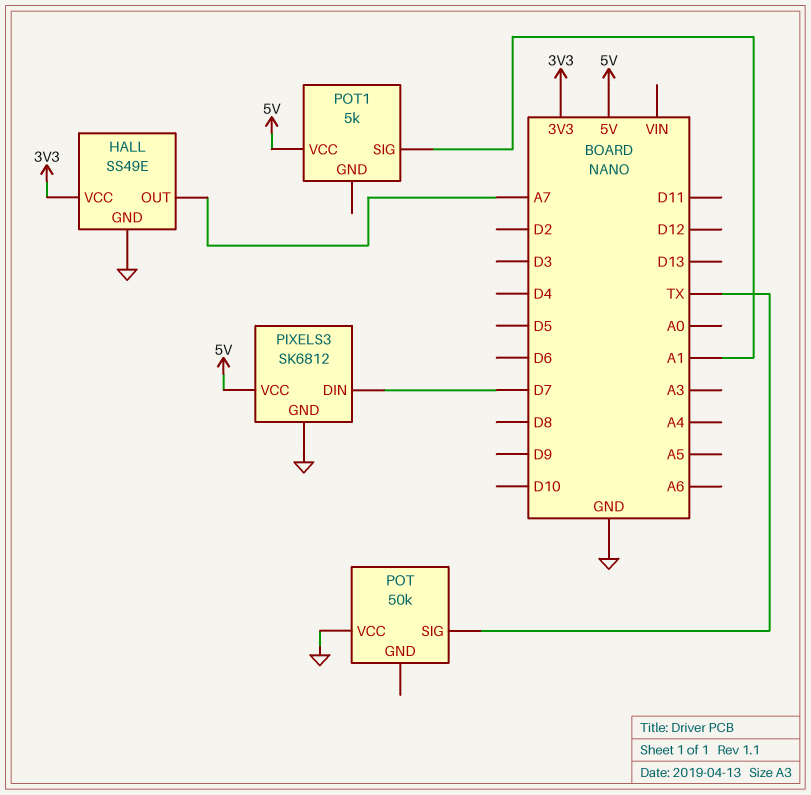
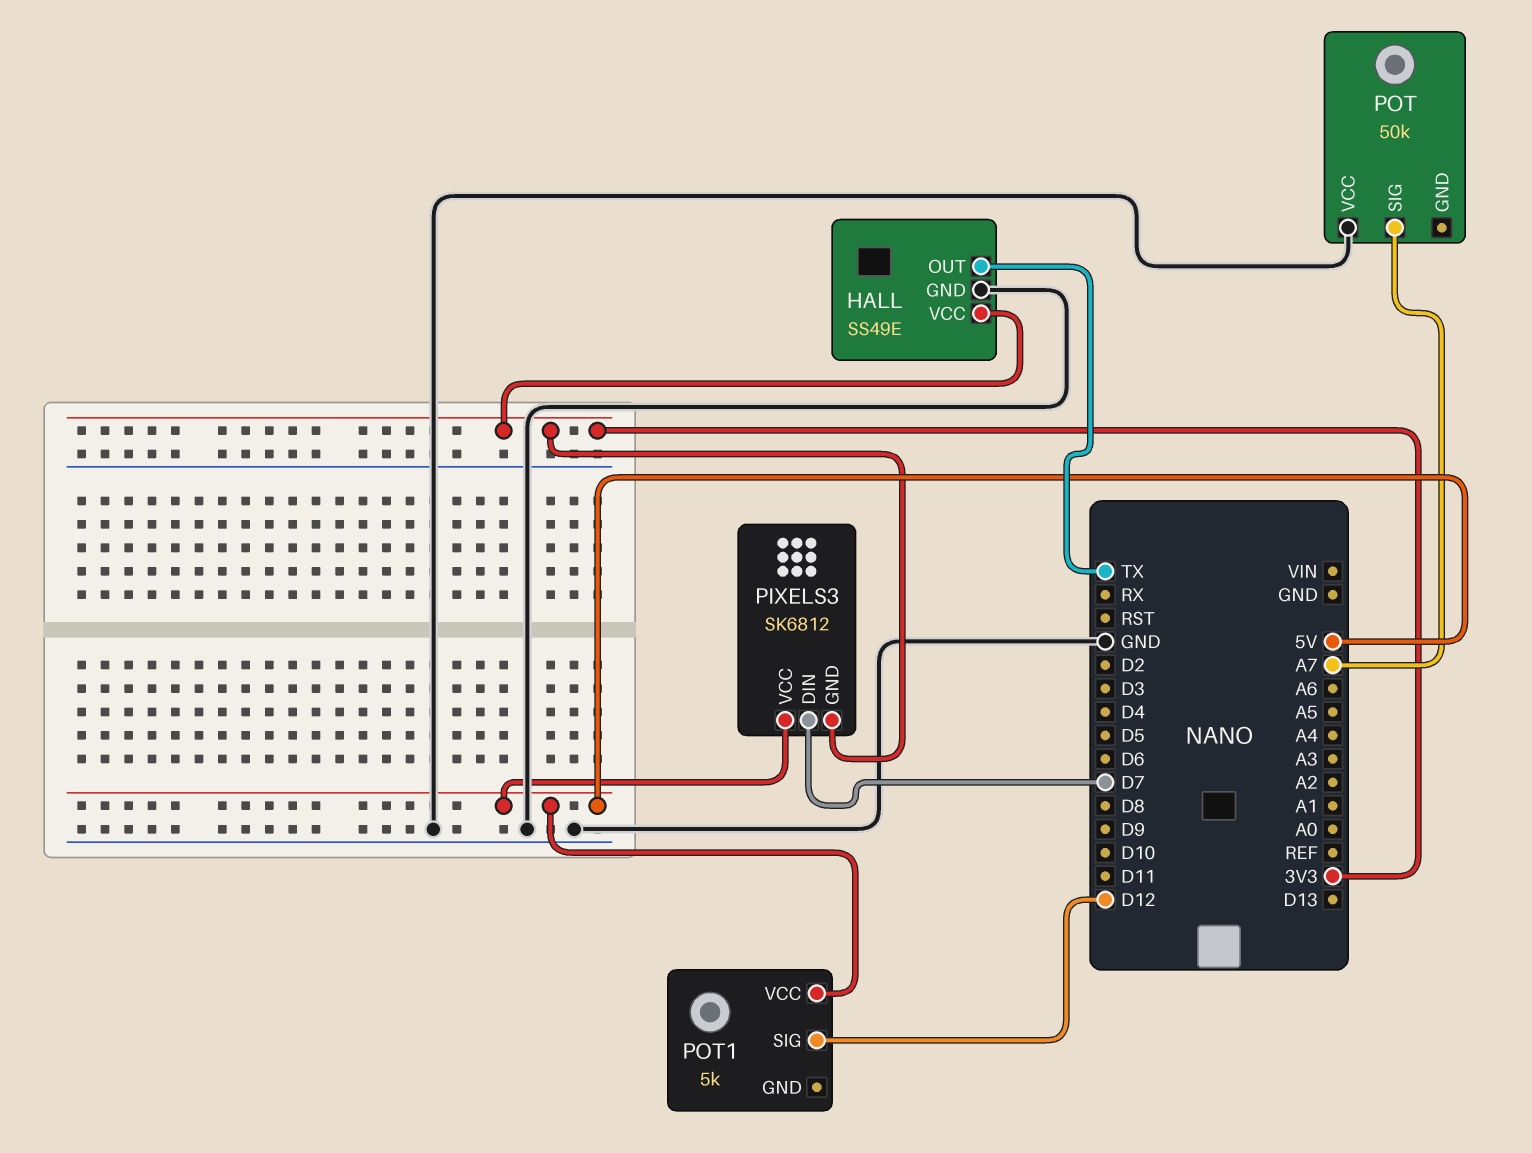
HALL pin OUT: A7 -> TX
PIXELS3 pin GND: GND -> 3V3
POT pin SIG: TX -> A7
POT1 pin SIG: A1 -> D12

